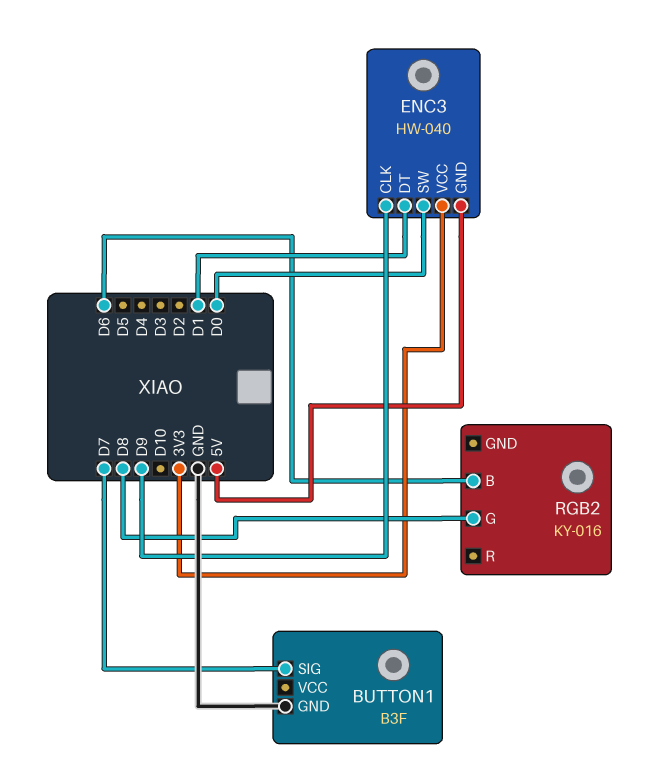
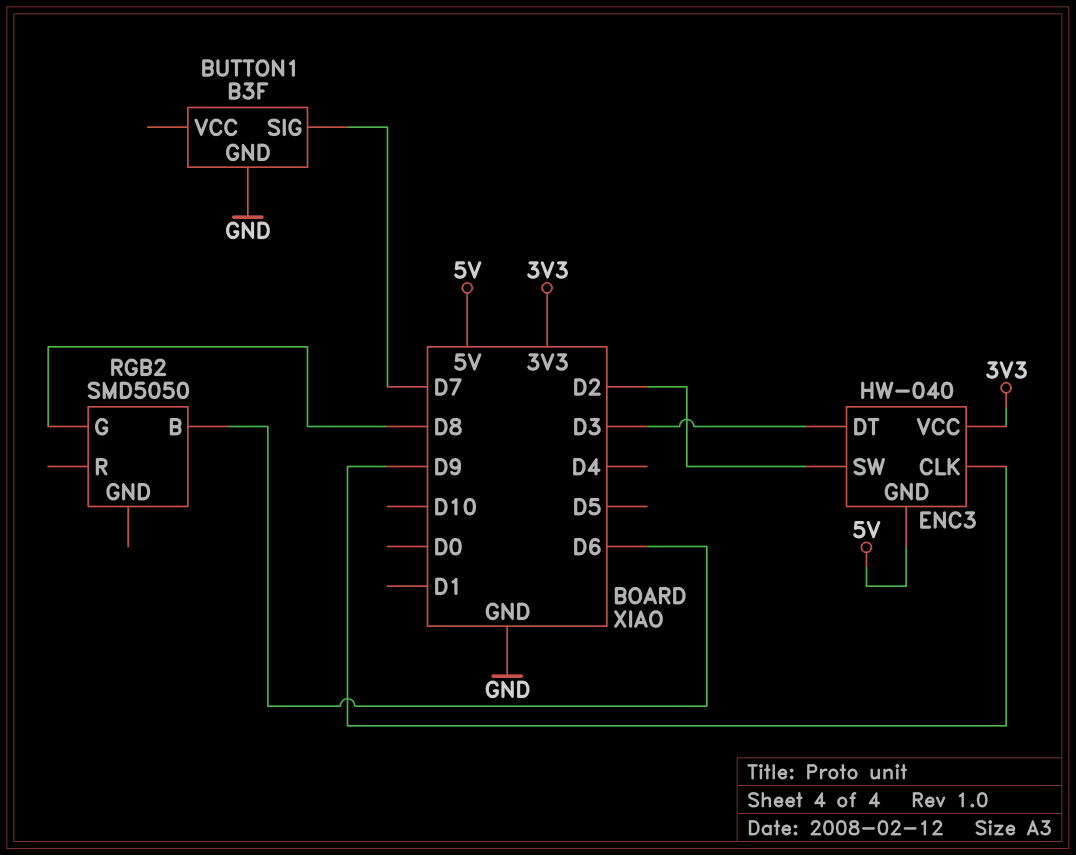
ENC3 pin DT: D1 -> D3
ENC3 pin SW: D0 -> D2
RGB2: KY-016 -> SMD5050

